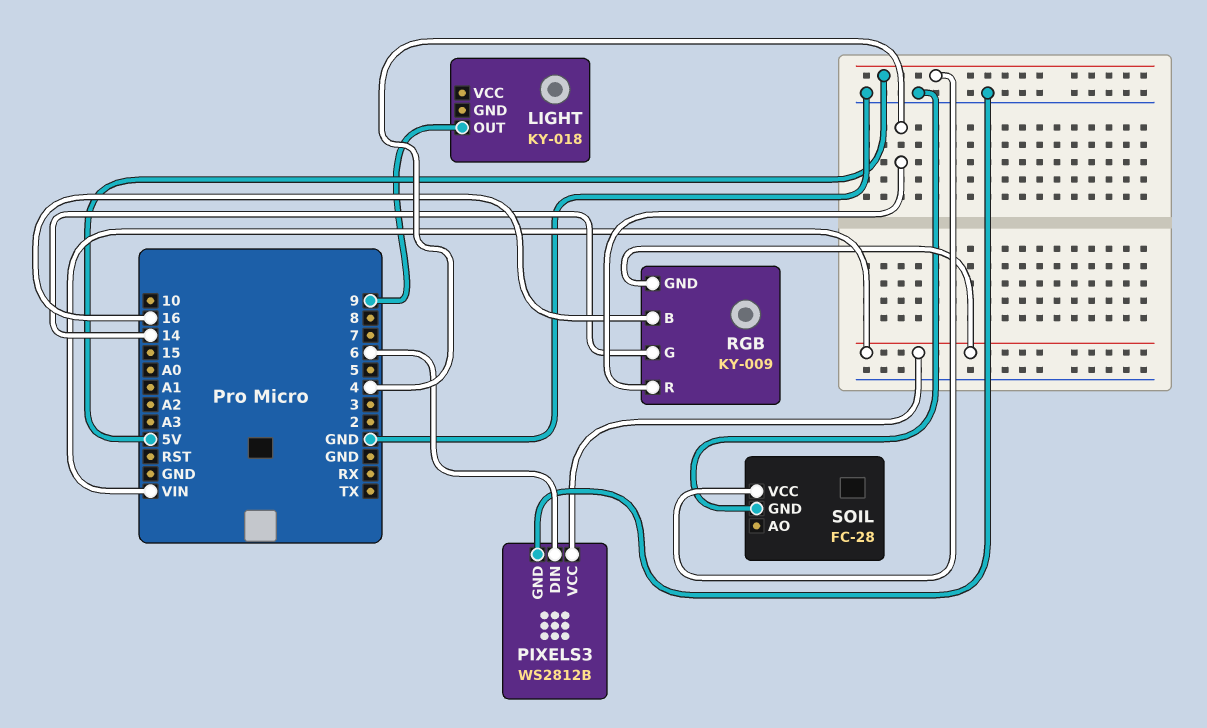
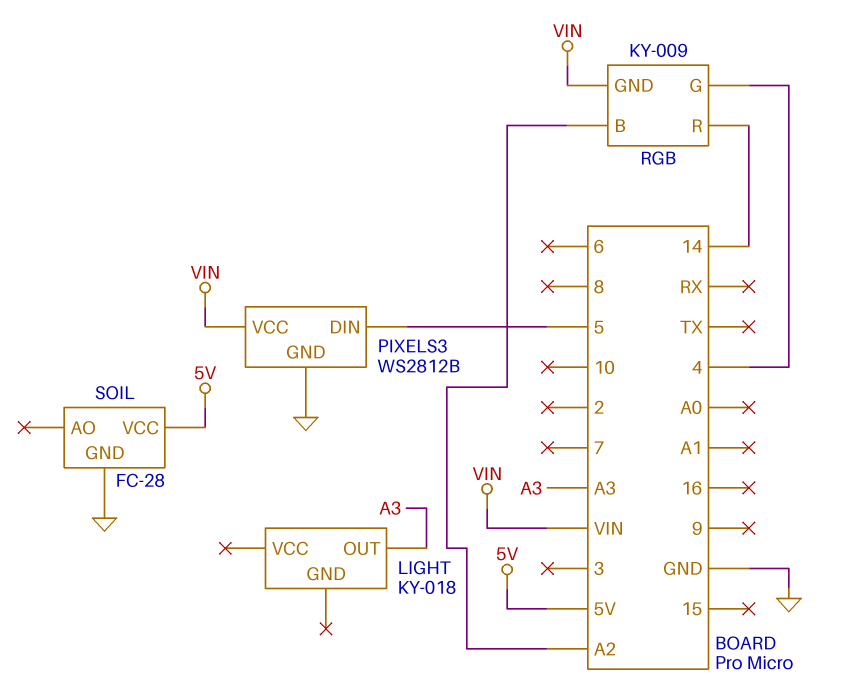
LIGHT pin OUT: 9 -> A3
PIXELS3 pin DIN: 6 -> 5
RGB pin B: 16 -> A2
RGB pin G: 14 -> 4
RGB pin R: 4 -> 14

